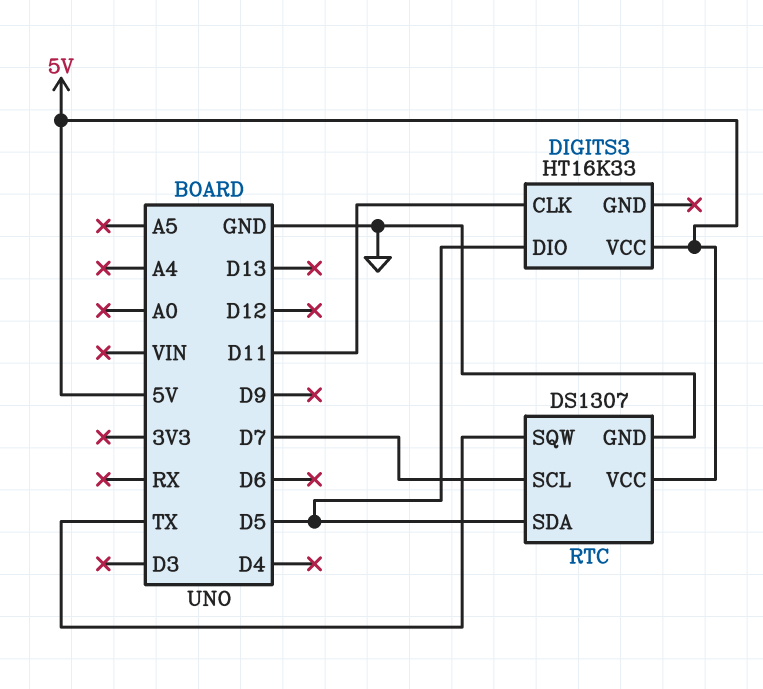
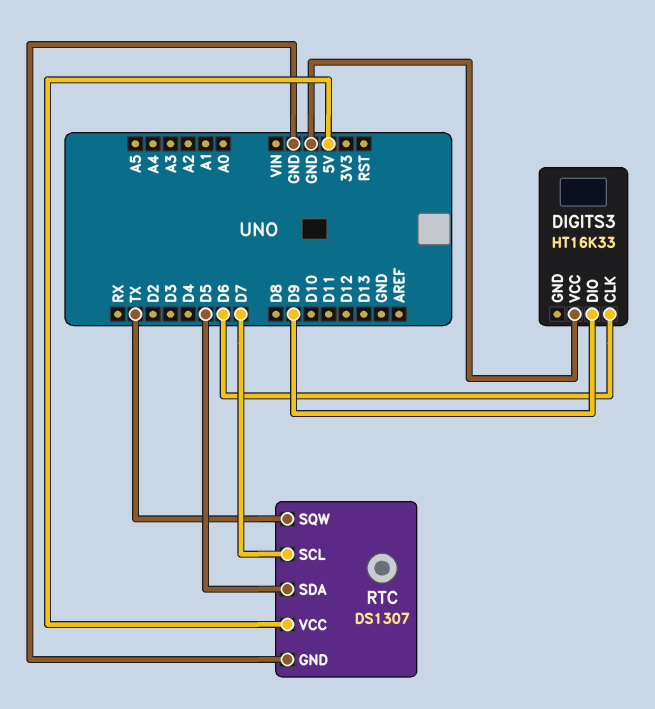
DIGITS3 pin CLK: D11 -> D6
DIGITS3 pin DIO: D5 -> D9
DIGITS3 pin VCC: 5V -> GND

